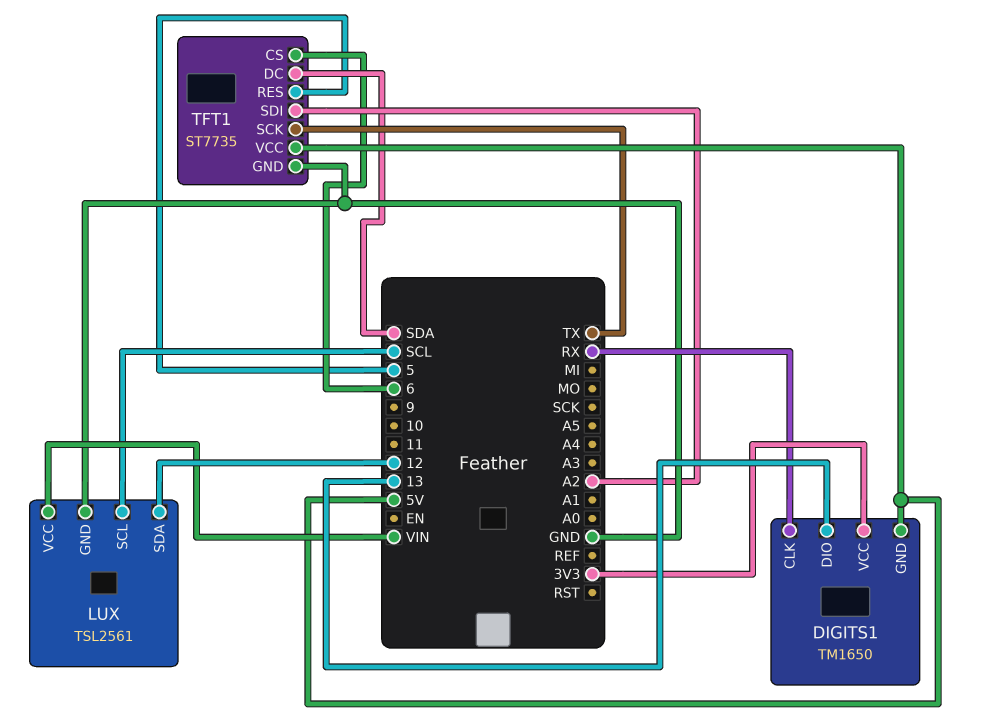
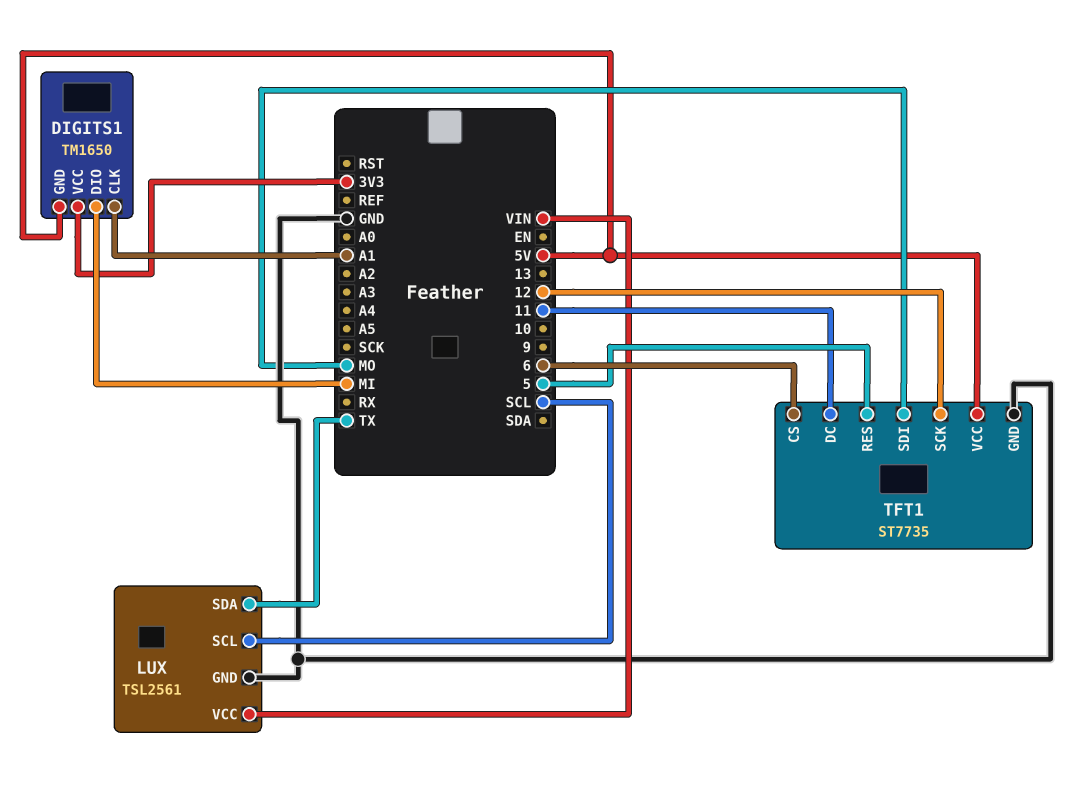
DIGITS1 pin CLK: RX -> A1
DIGITS1 pin DIO: 13 -> MI
LUX pin SDA: 12 -> TX
TFT1 pin DC: SDA -> 11
TFT1 pin SCK: TX -> 12
TFT1 pin SDI: A2 -> MO

